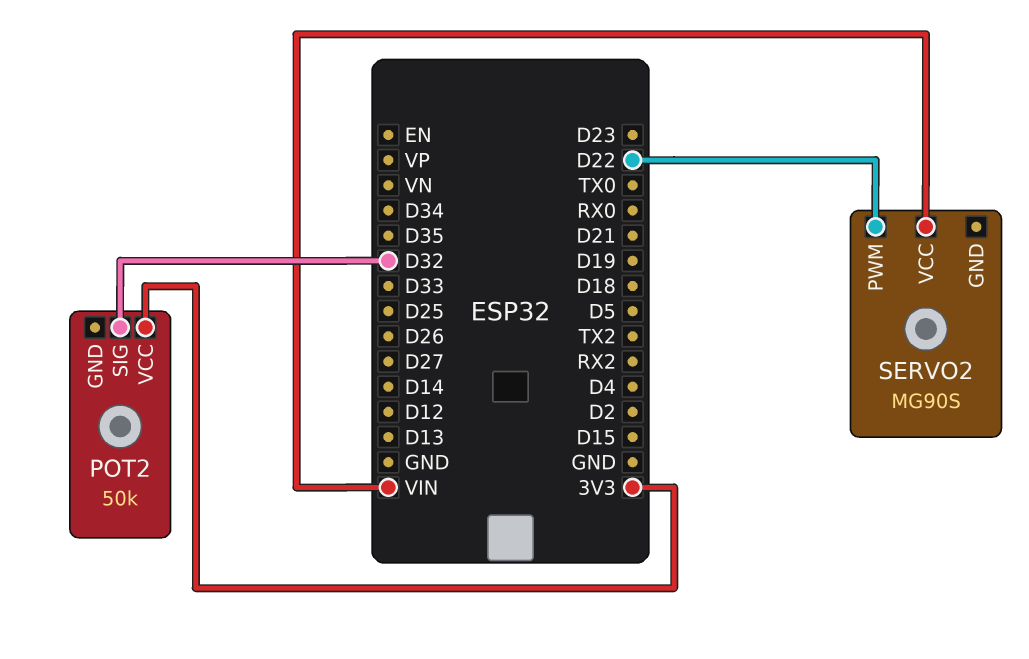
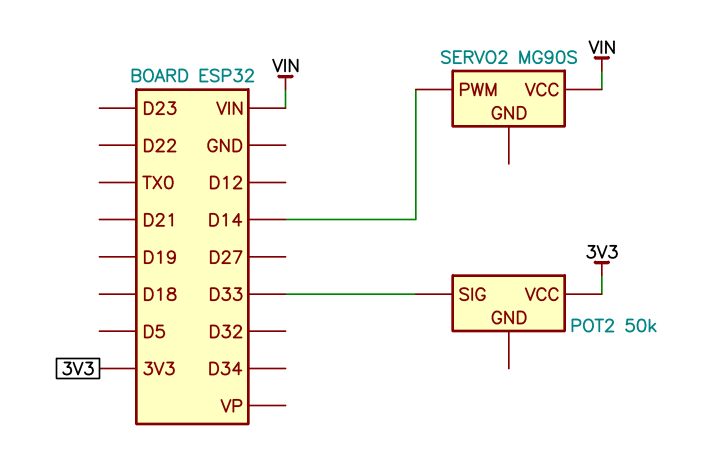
POT2 pin SIG: D32 -> D33
SERVO2 pin PWM: D22 -> D14

